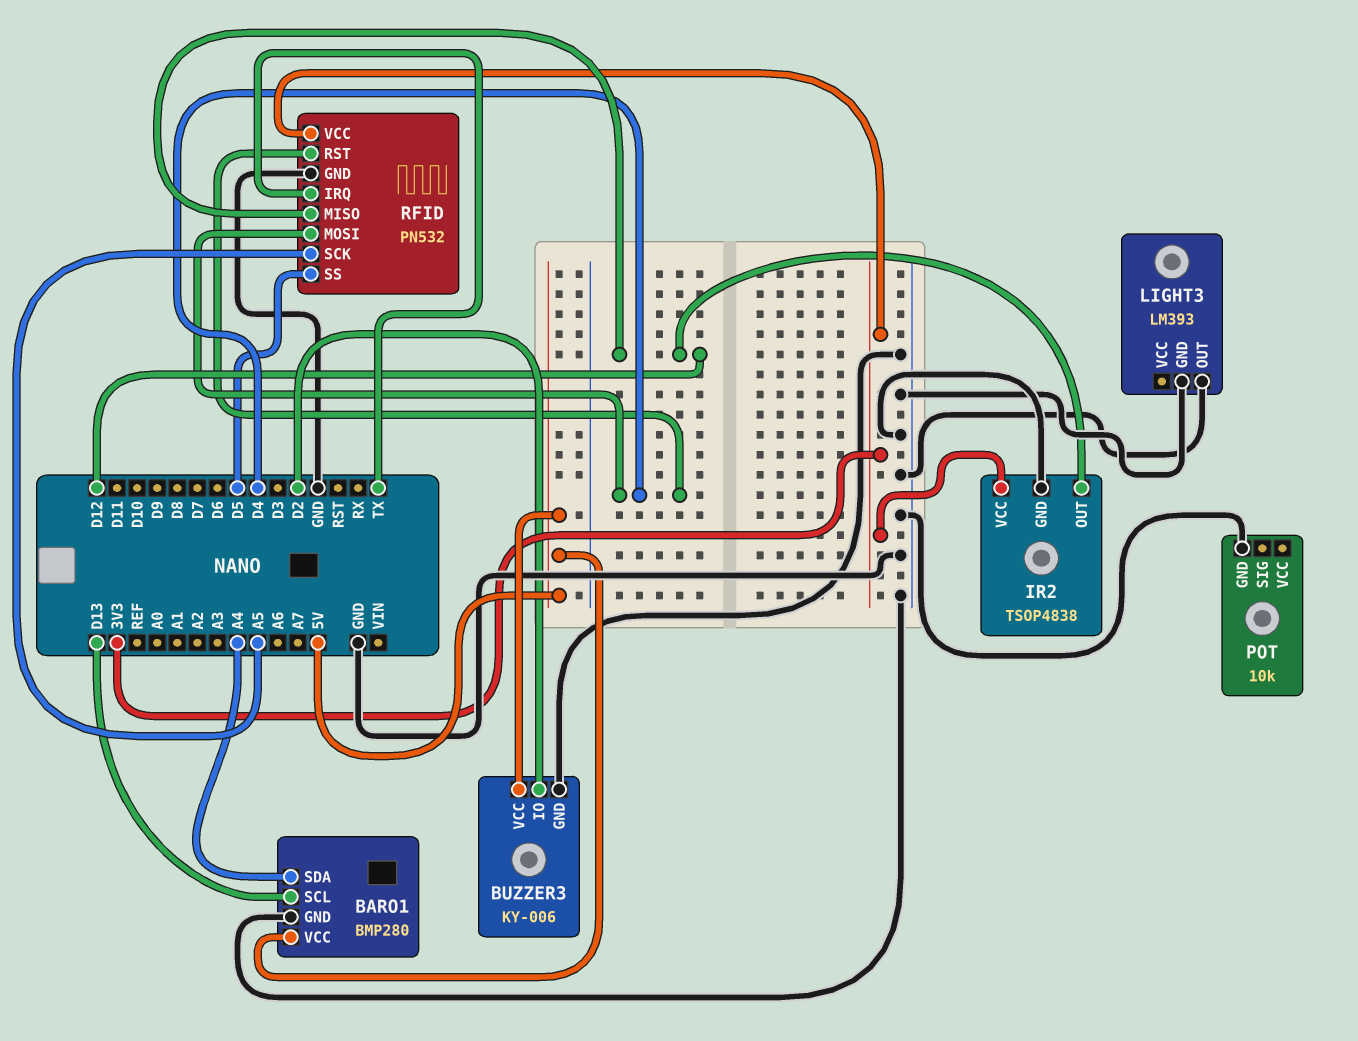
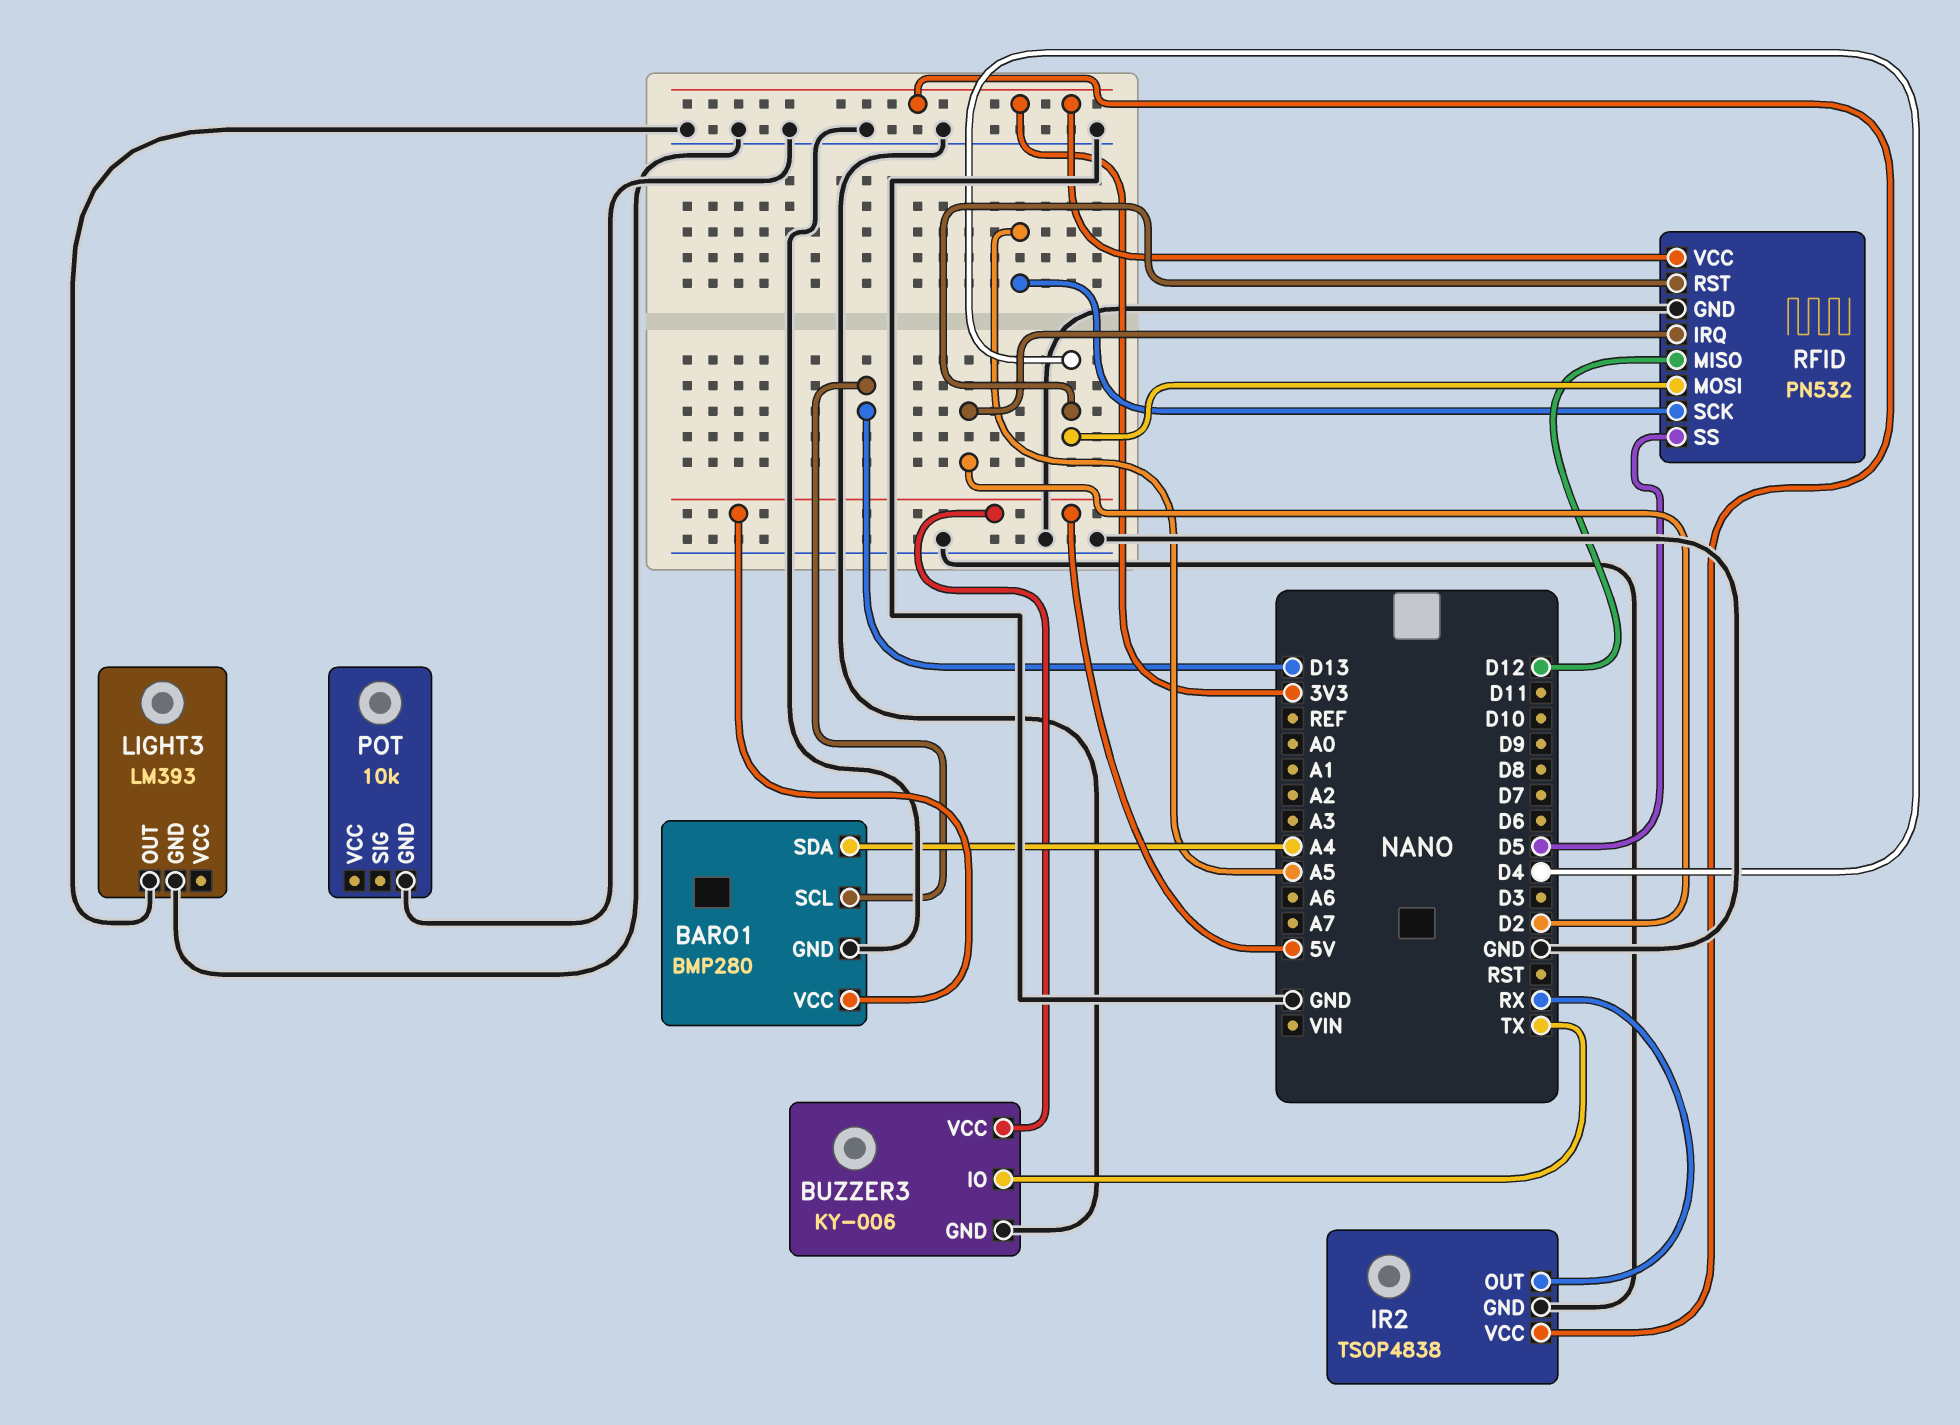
BUZZER3 pin IO: D2 -> TX
IR2 pin OUT: D12 -> RX
RFID pin IRQ: TX -> D2

